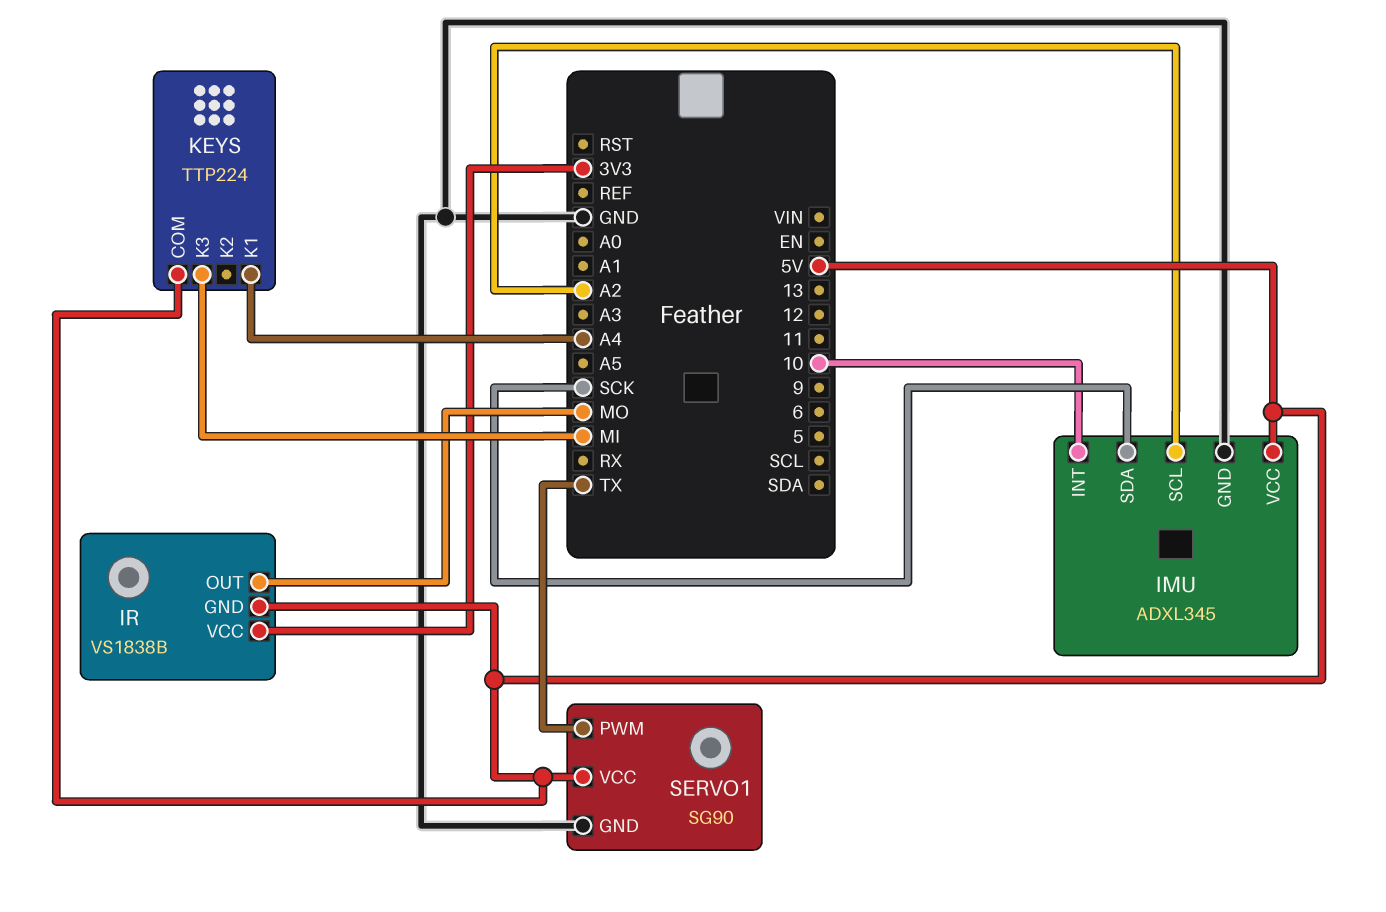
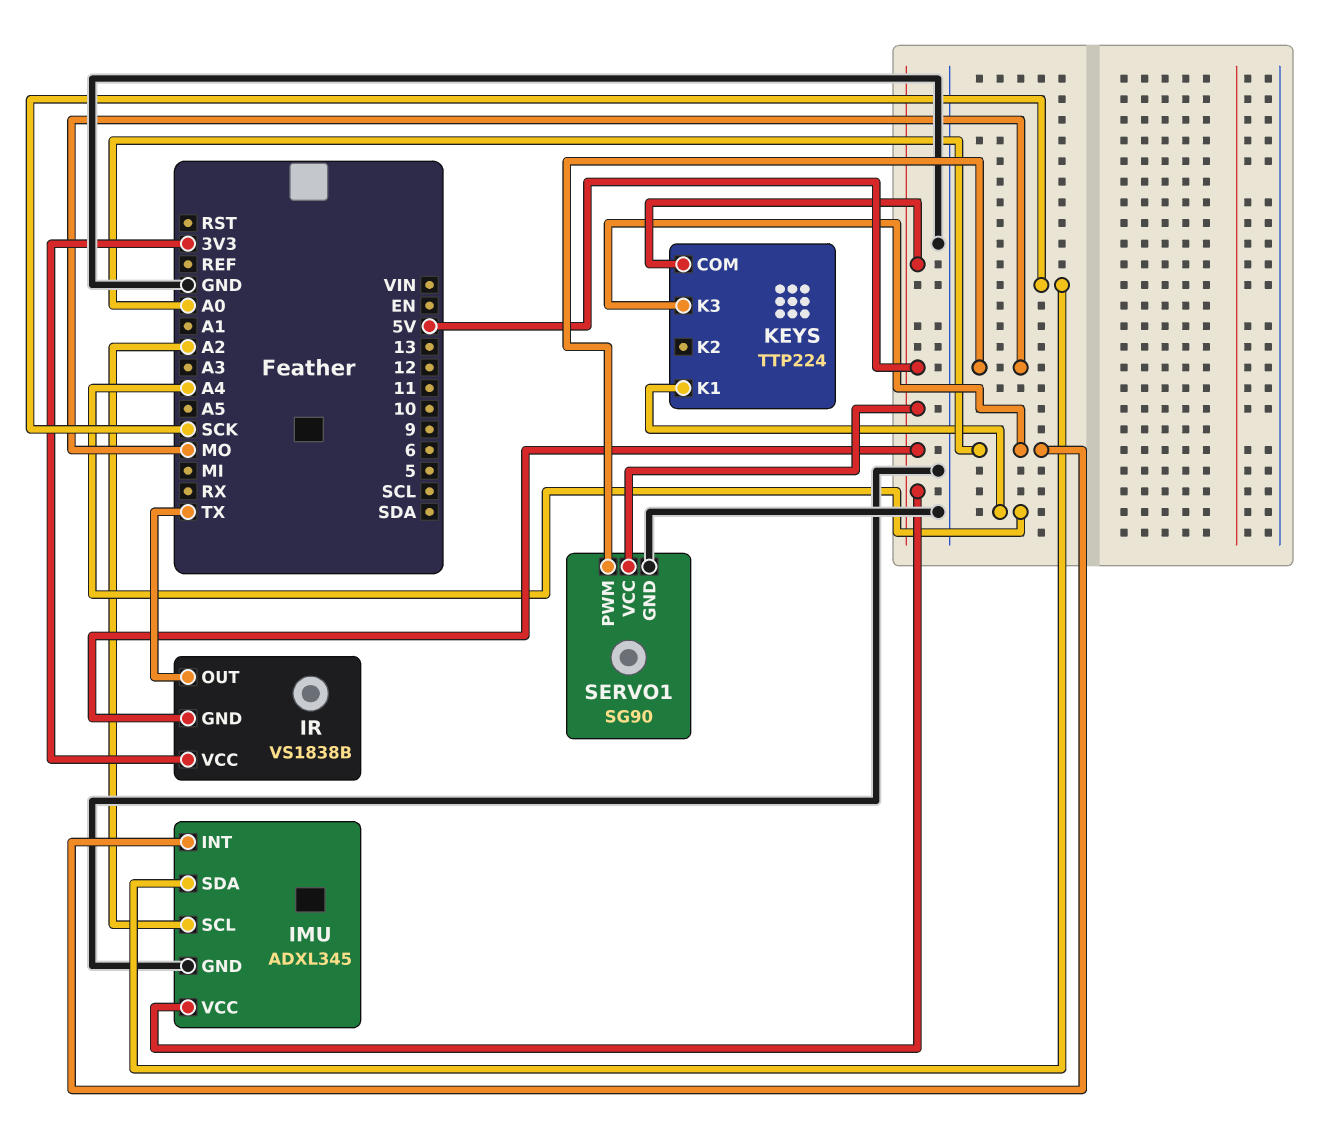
IMU pin INT: 10 -> A0
IR pin OUT: MO -> TX
KEYS pin K3: MI -> A0
SERVO1 pin PWM: TX -> MO

